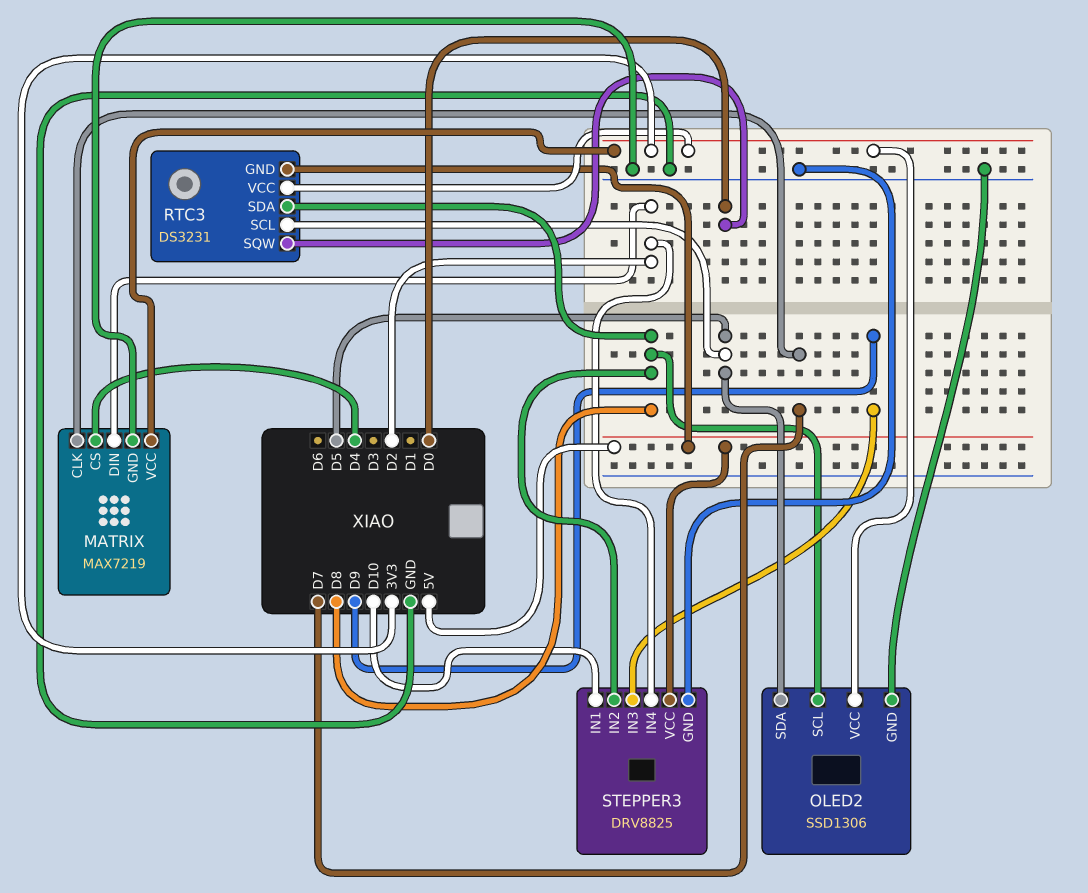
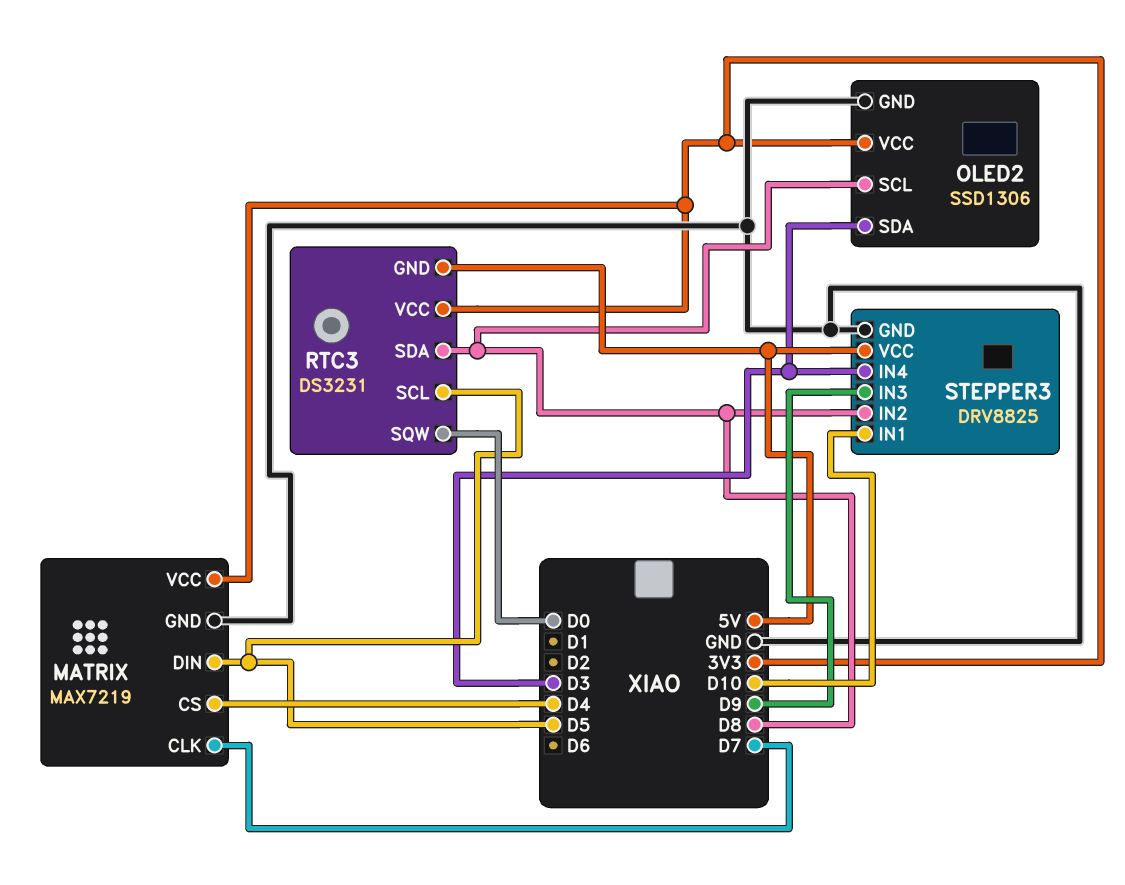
MATRIX pin DIN: D2 -> D5
OLED2 pin SDA: D5 -> D3
STEPPER3 pin IN4: D2 -> D3

